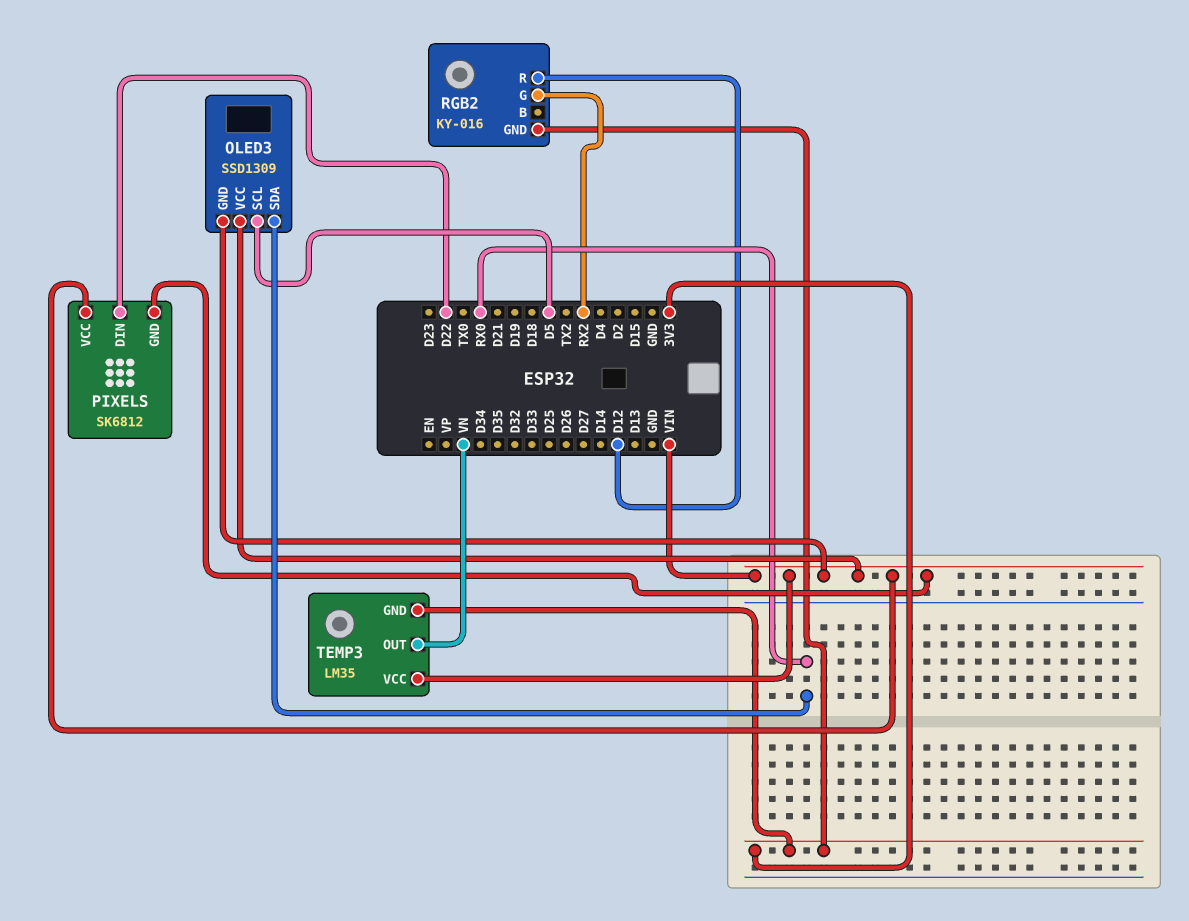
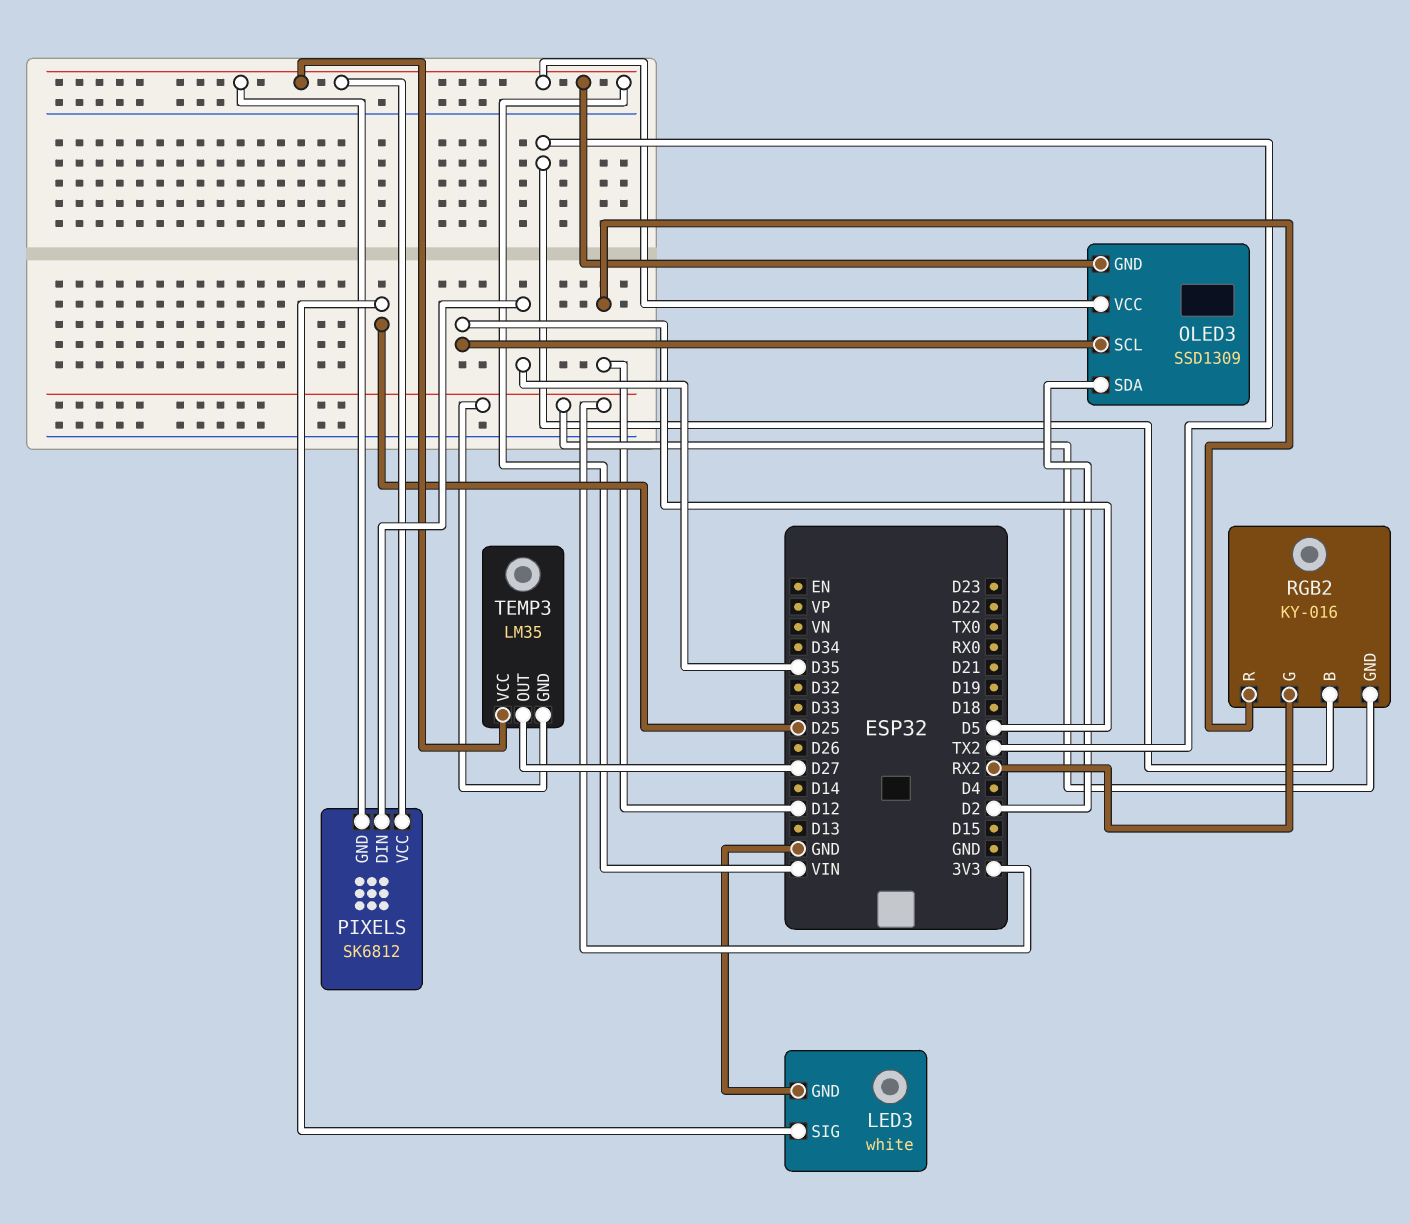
LED3: none -> white
LED3 pin GND: none -> GND
LED3 pin SIG: none -> D25
OLED3 pin SDA: RX0 -> D2
PIXELS pin DIN: D22 -> D35
RGB2 pin B: none -> TX2
TEMP3 pin OUT: VN -> D27

